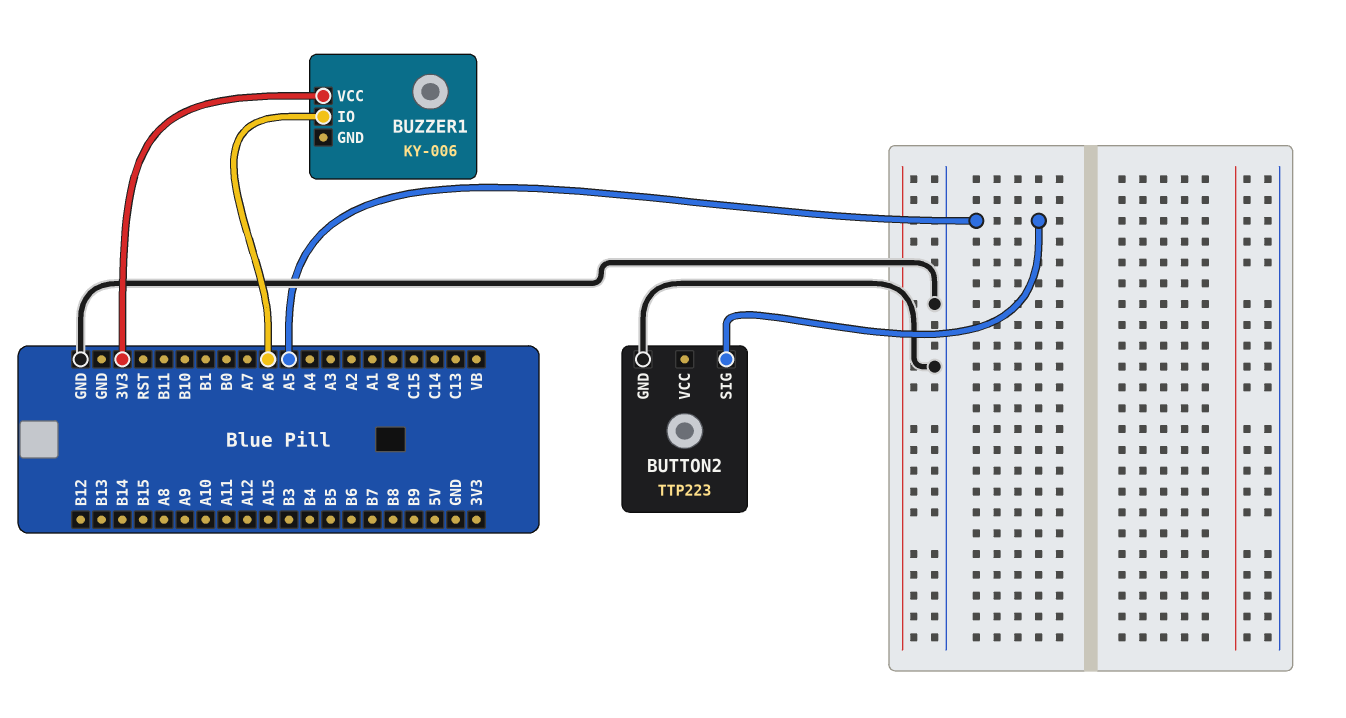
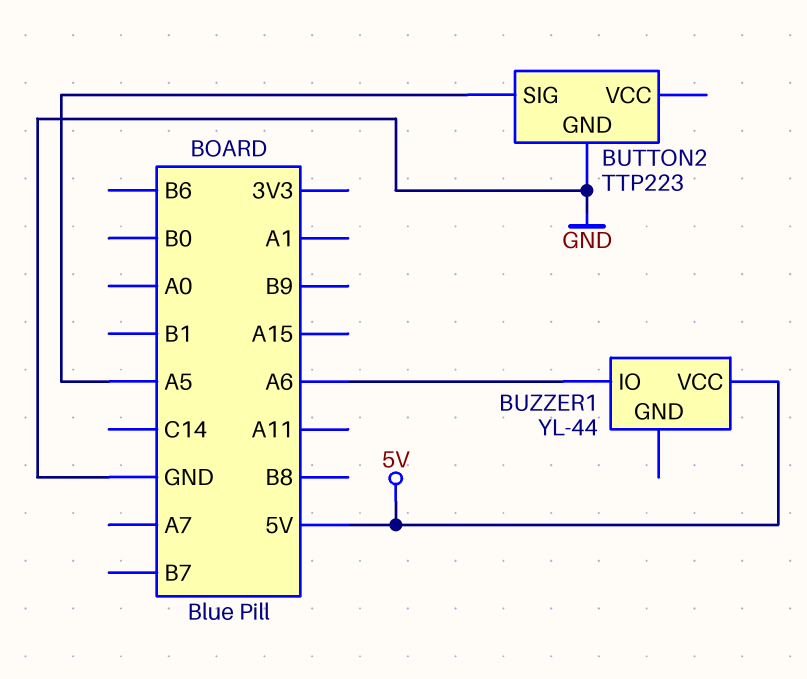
BUZZER1: KY-006 -> YL-44
BUZZER1 pin VCC: 3V3 -> 5V

